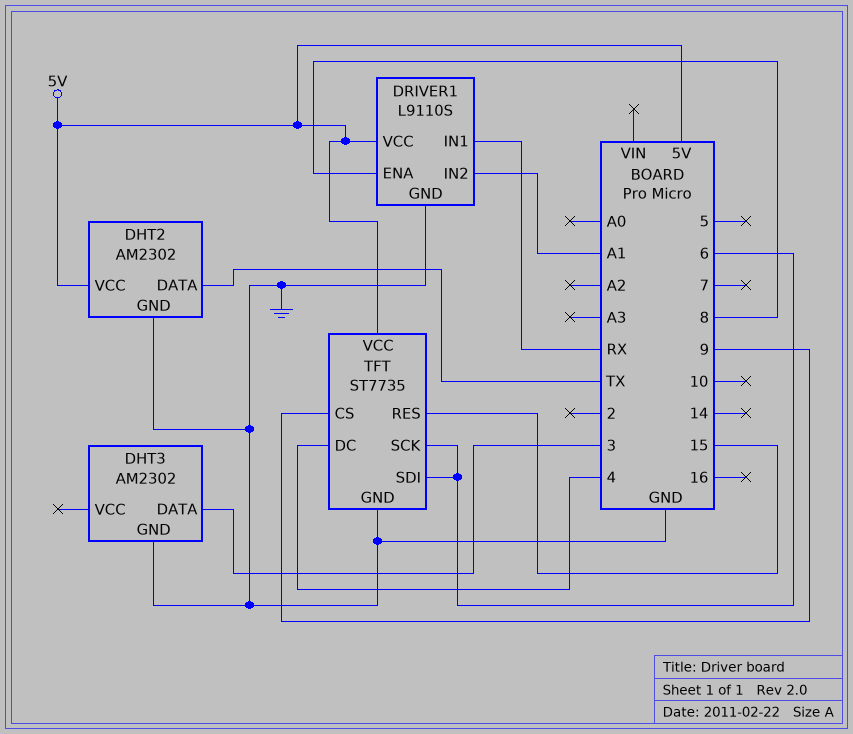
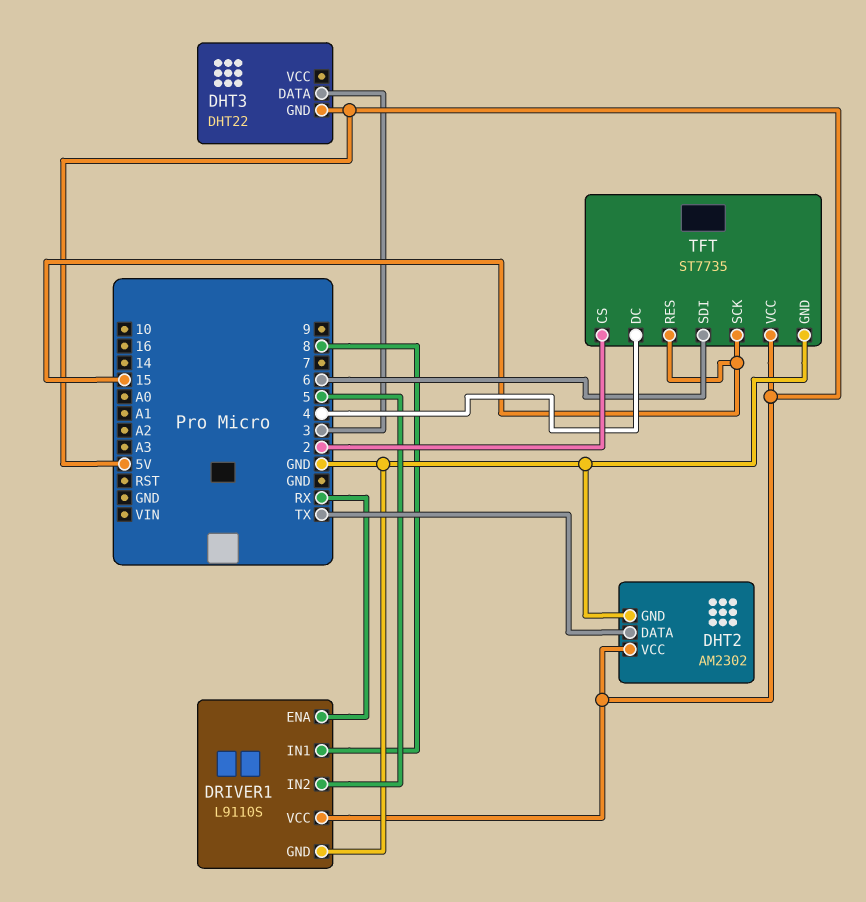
DHT3: AM2302 -> DHT22
DHT3 pin GND: GND -> 5V
DRIVER1 pin ENA: 8 -> RX
DRIVER1 pin IN1: RX -> 8
DRIVER1 pin IN2: A1 -> 5
TFT pin CS: 9 -> 2
TFT pin SCK: 6 -> 15

